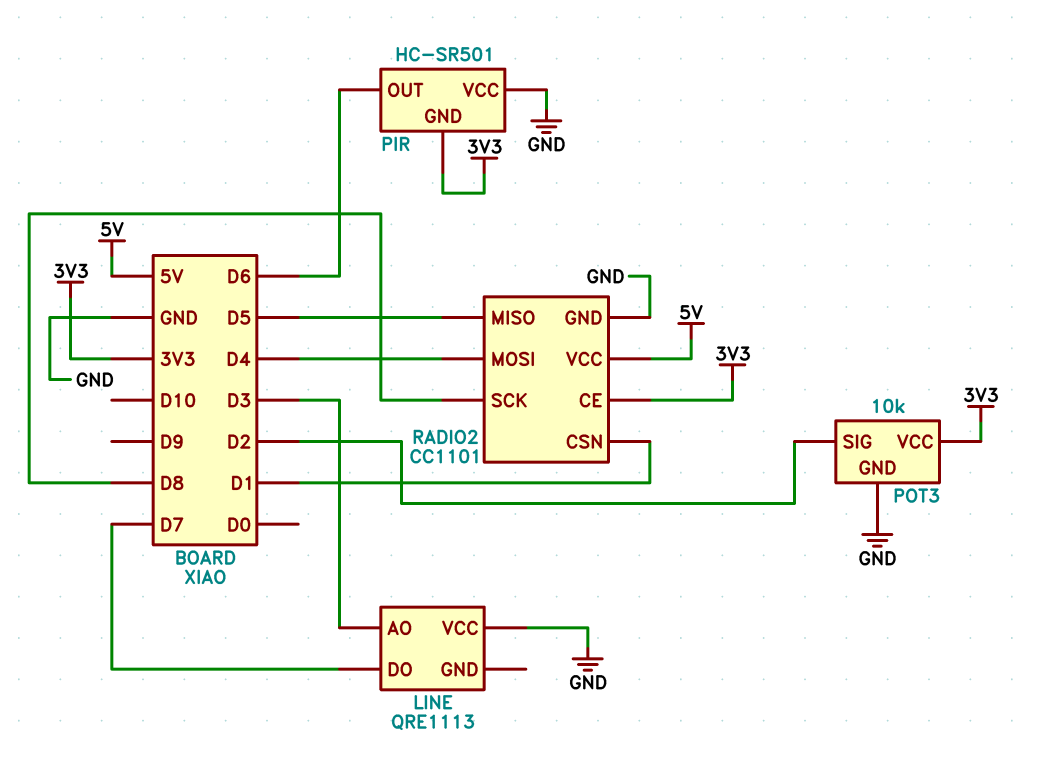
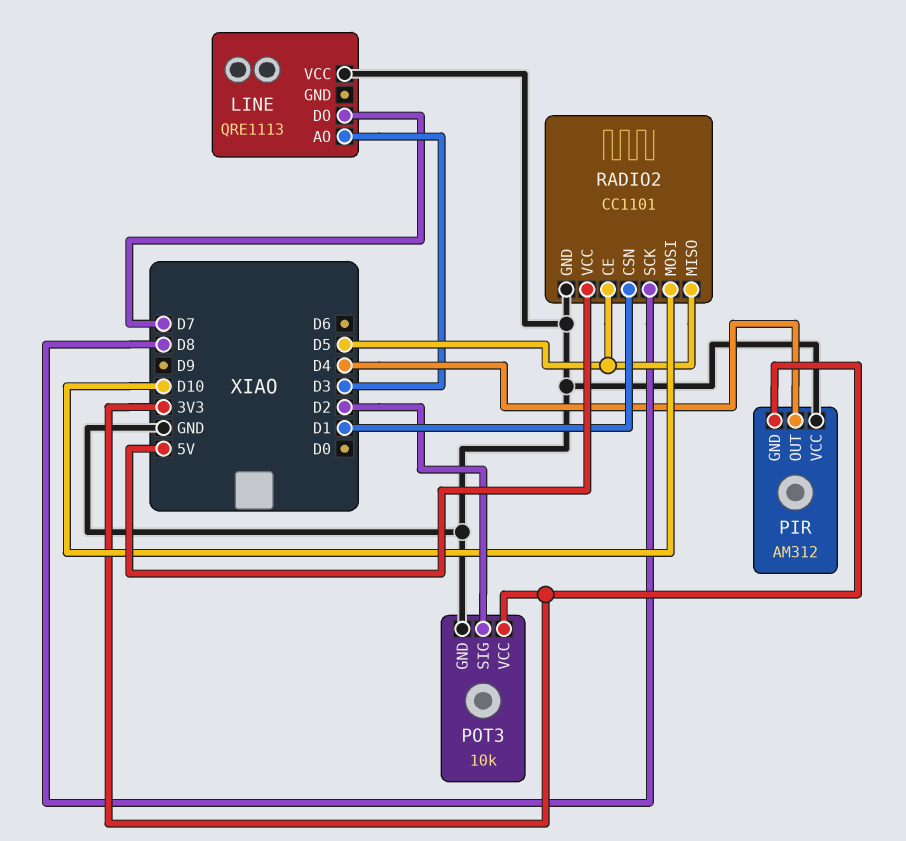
PIR: HC-SR501 -> AM312
PIR pin OUT: D6 -> D4
RADIO2 pin CE: 3V3 -> D5
RADIO2 pin MOSI: D4 -> D10

